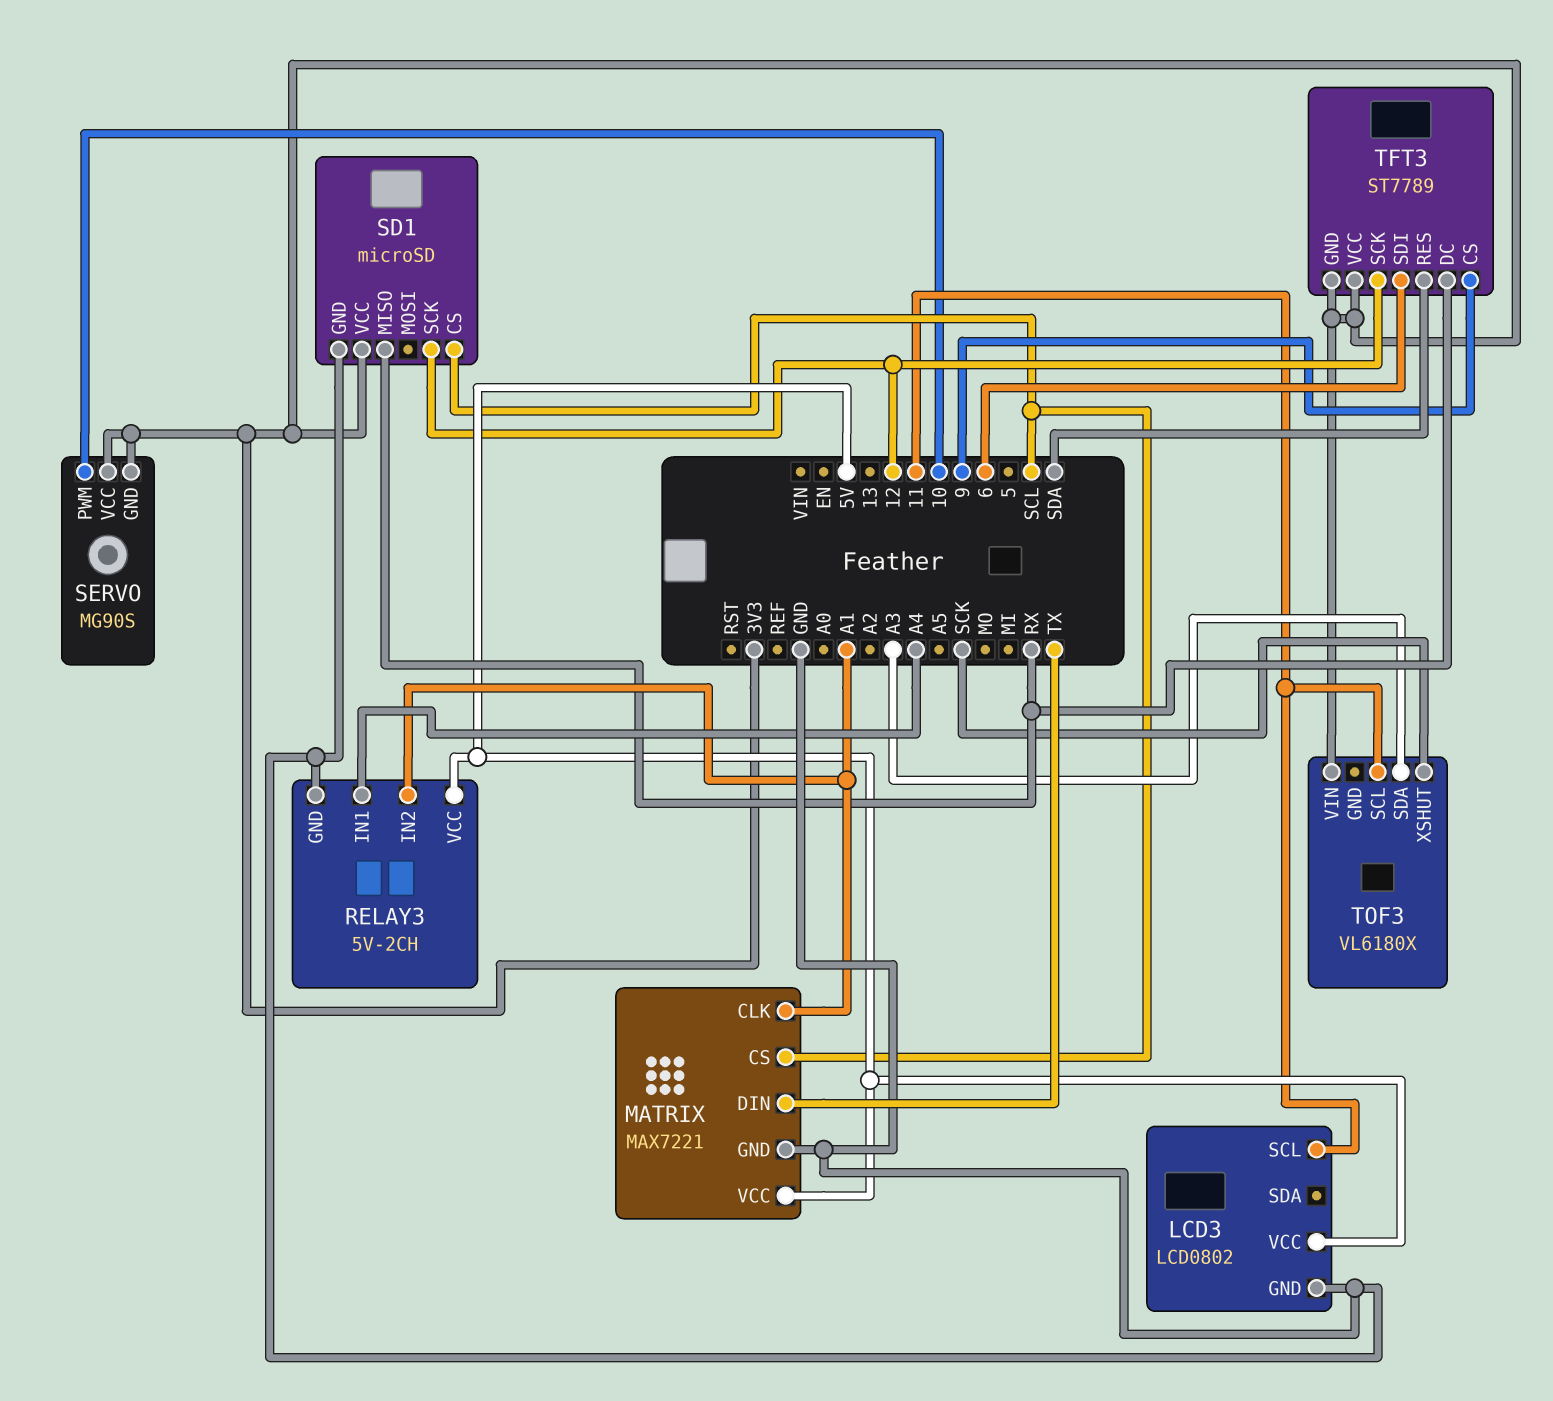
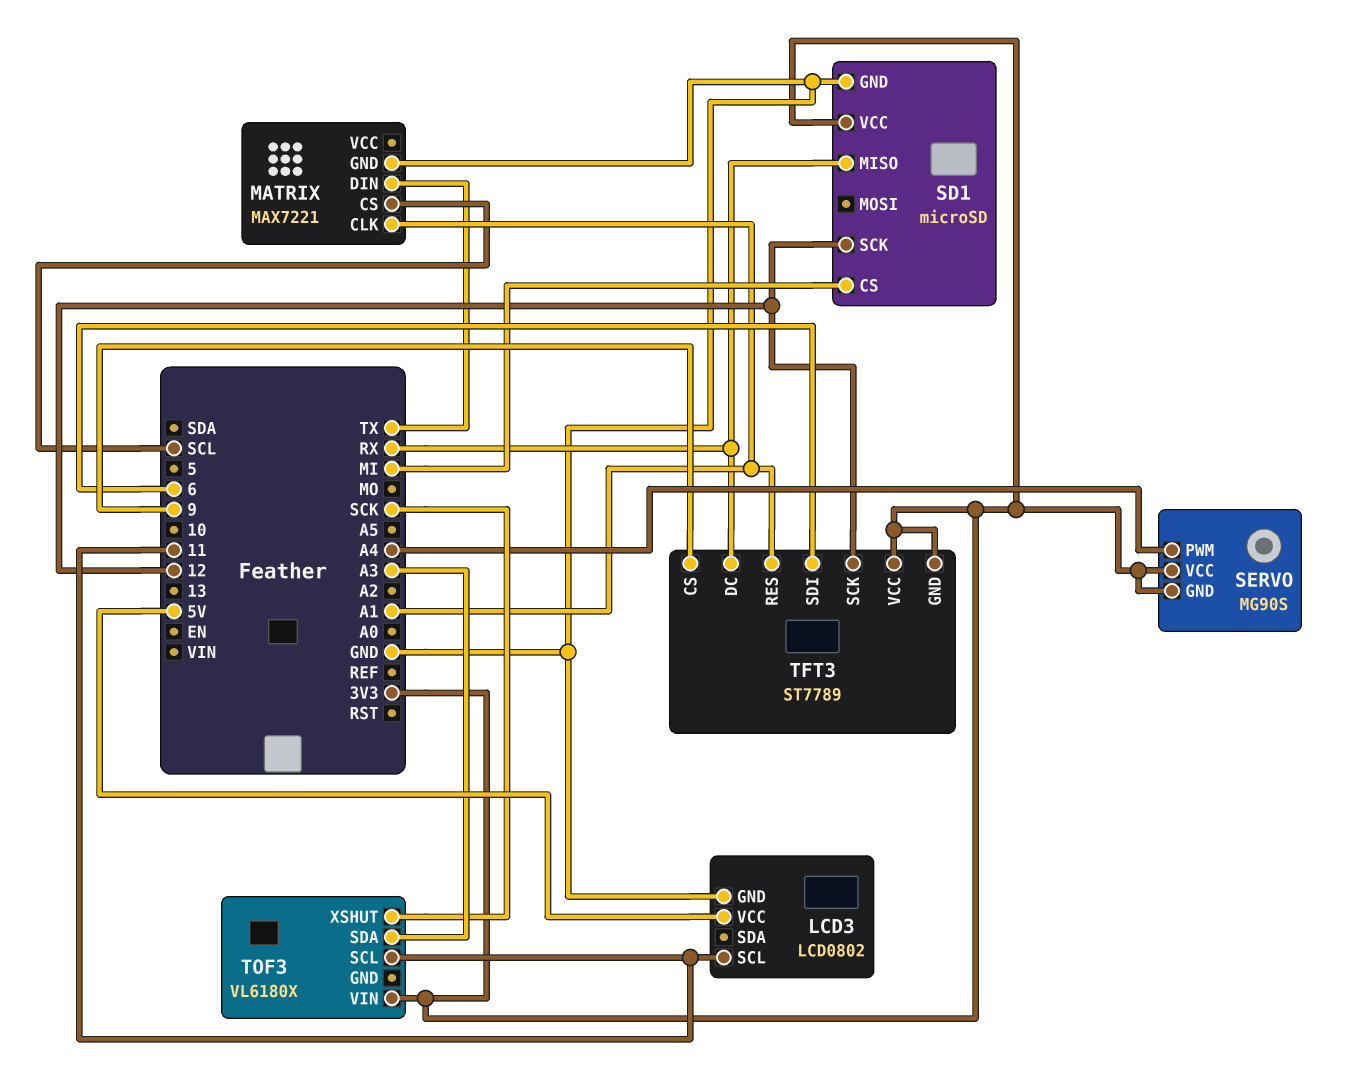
MATRIX pin VCC: 5V -> none
RELAY3: 5V-2CH -> none
RELAY3 pin GND: GND -> none
RELAY3 pin IN1: A4 -> none
RELAY3 pin IN2: A1 -> none
RELAY3 pin VCC: 5V -> none
SD1 pin CS: SCL -> MI
SERVO pin PWM: 10 -> A4
TFT3 pin RES: SDA -> A1

